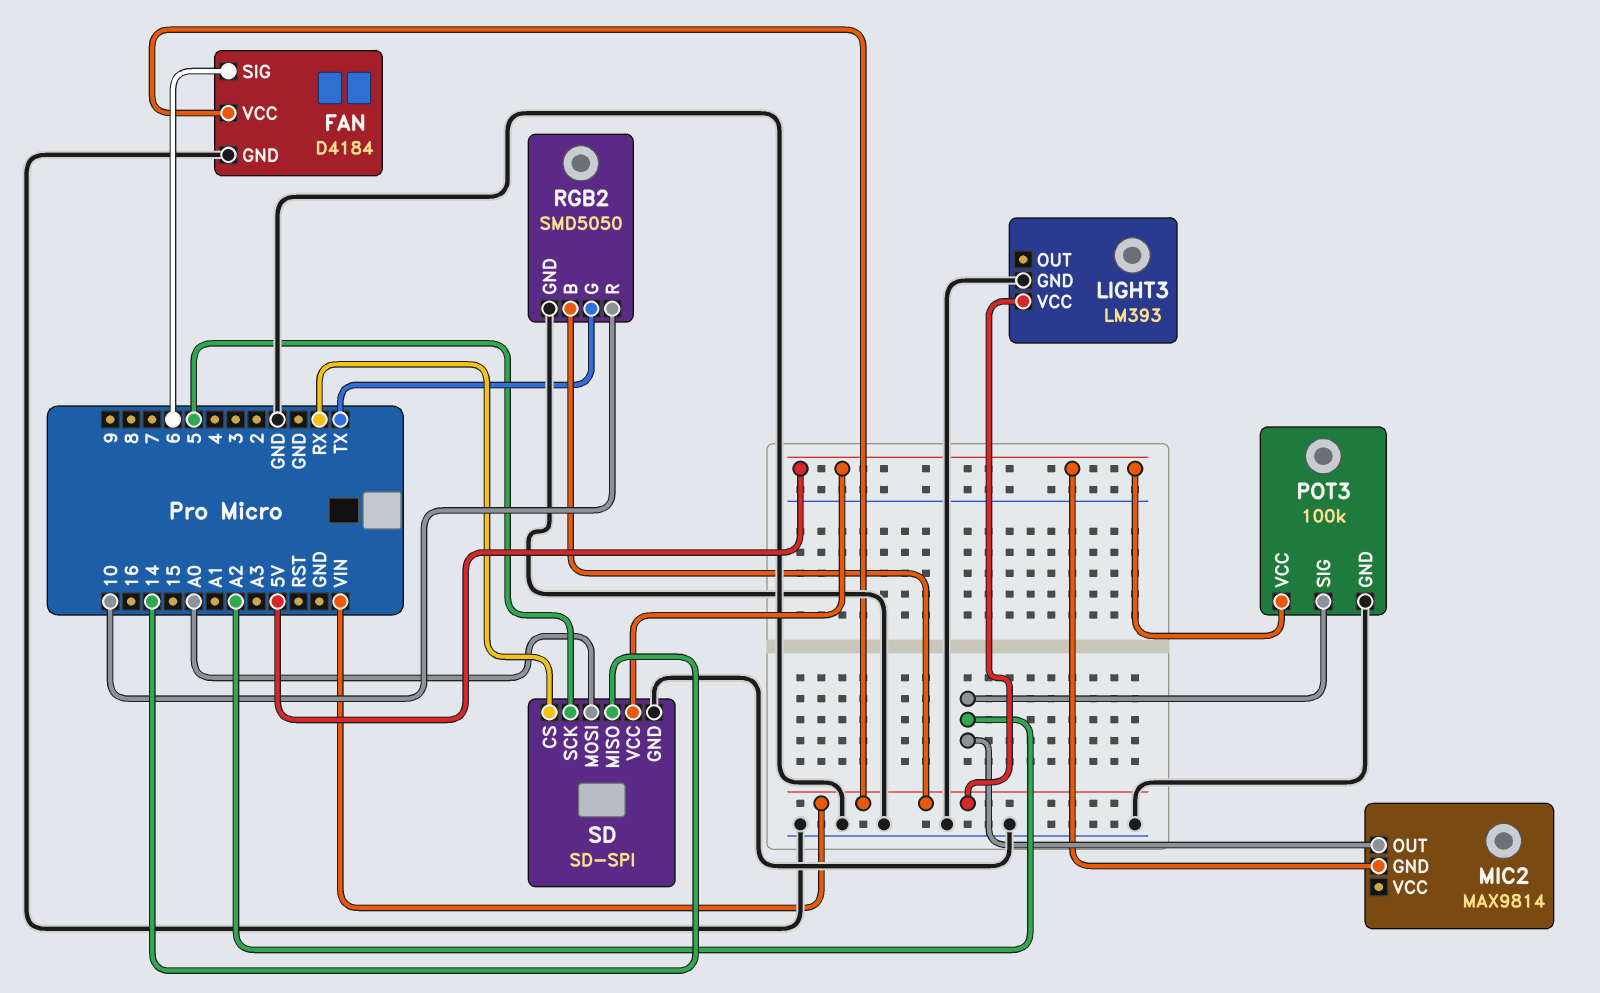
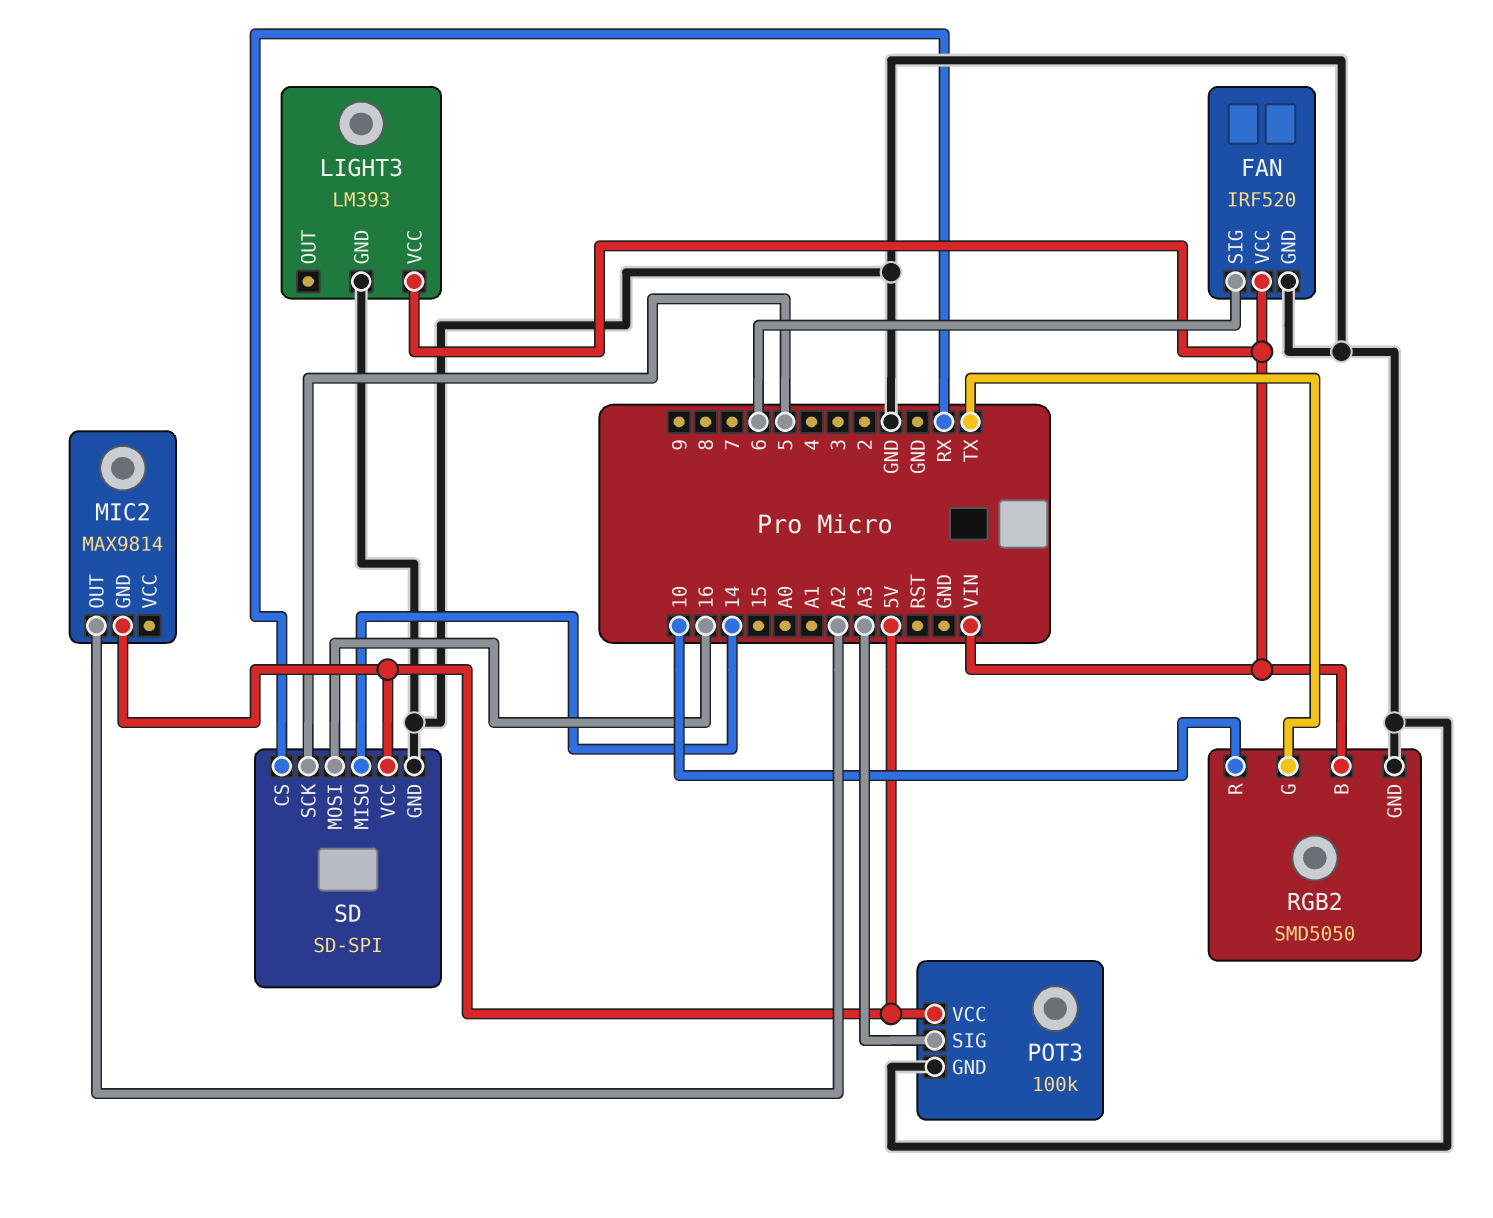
FAN: D4184 -> IRF520
POT3 pin SIG: A2 -> A3
SD pin MOSI: A0 -> 16

